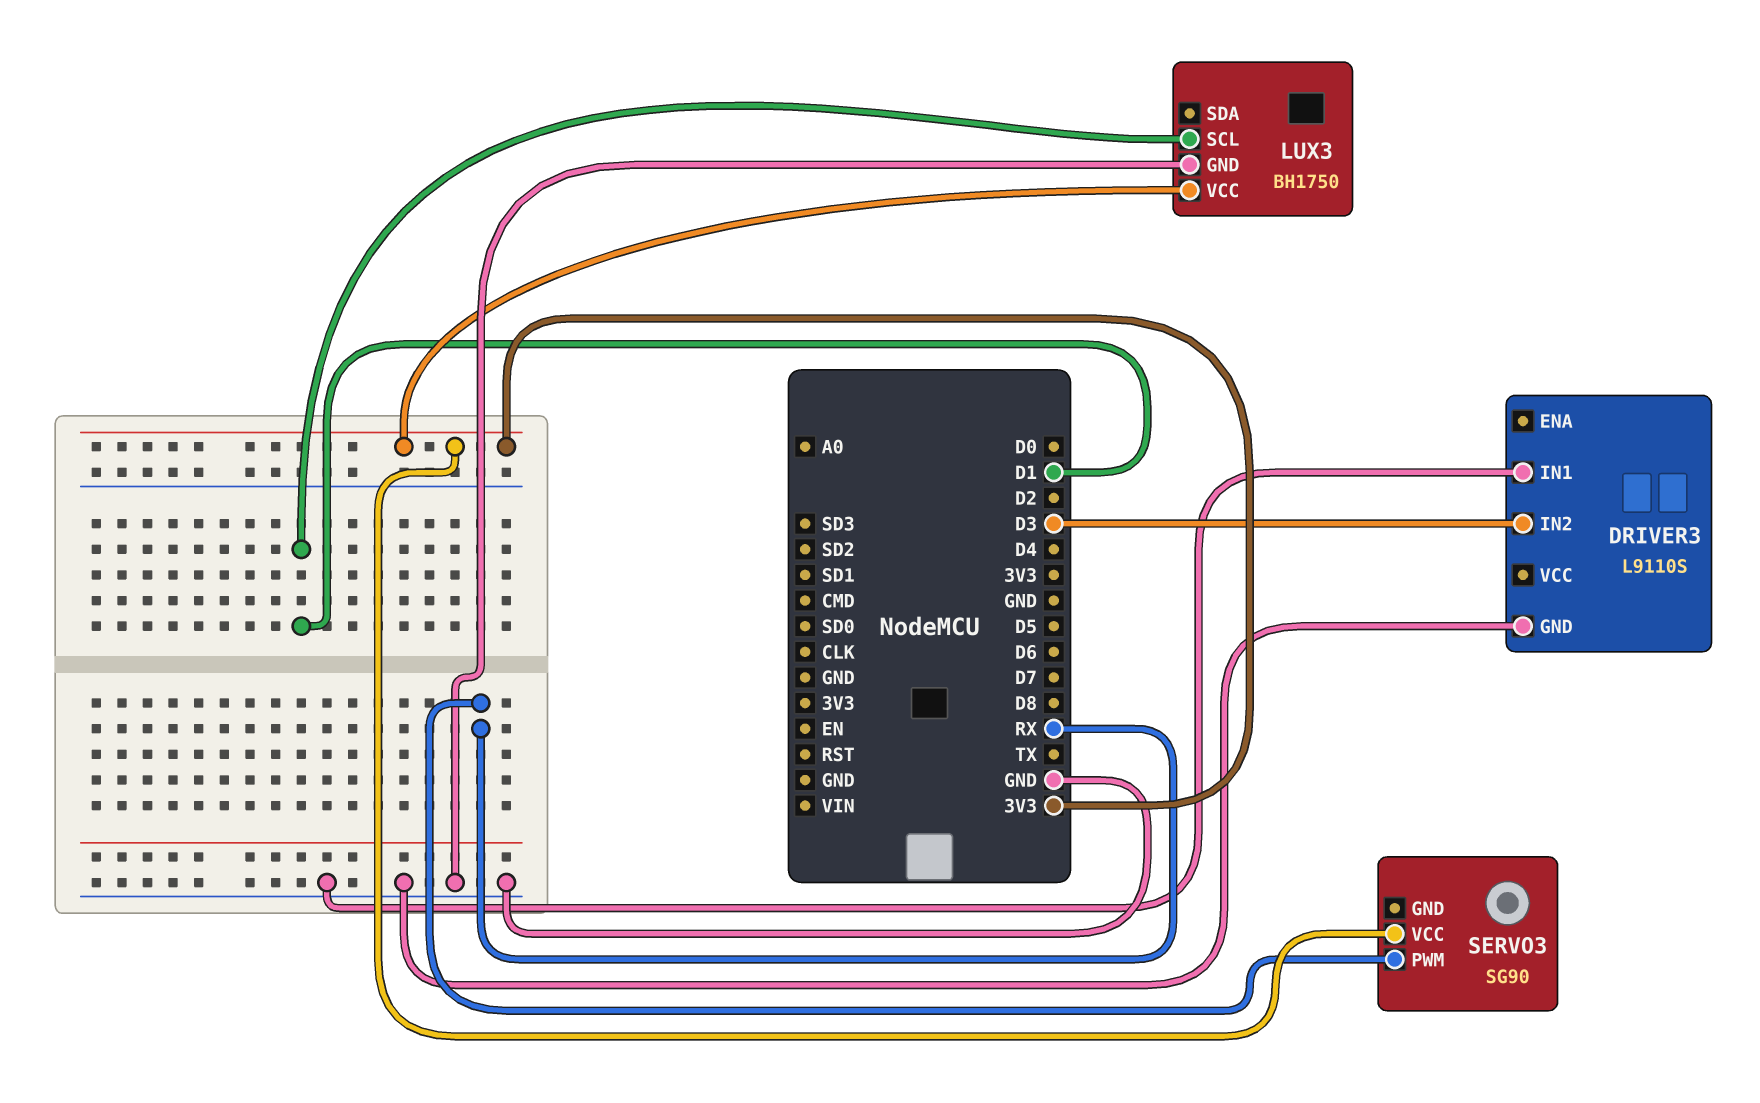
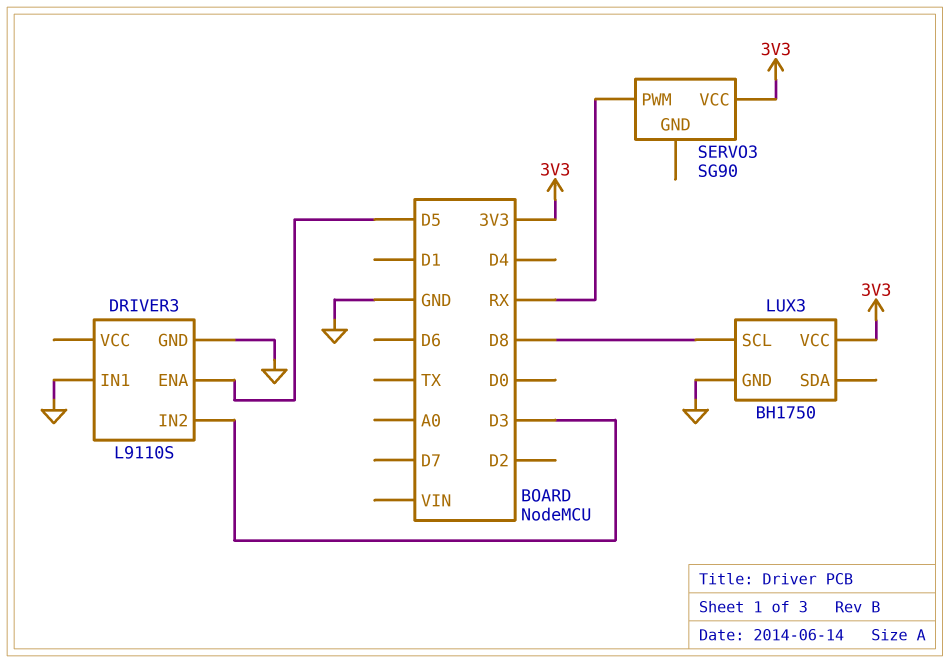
DRIVER3 pin ENA: none -> D5
LUX3 pin SCL: D1 -> D8

